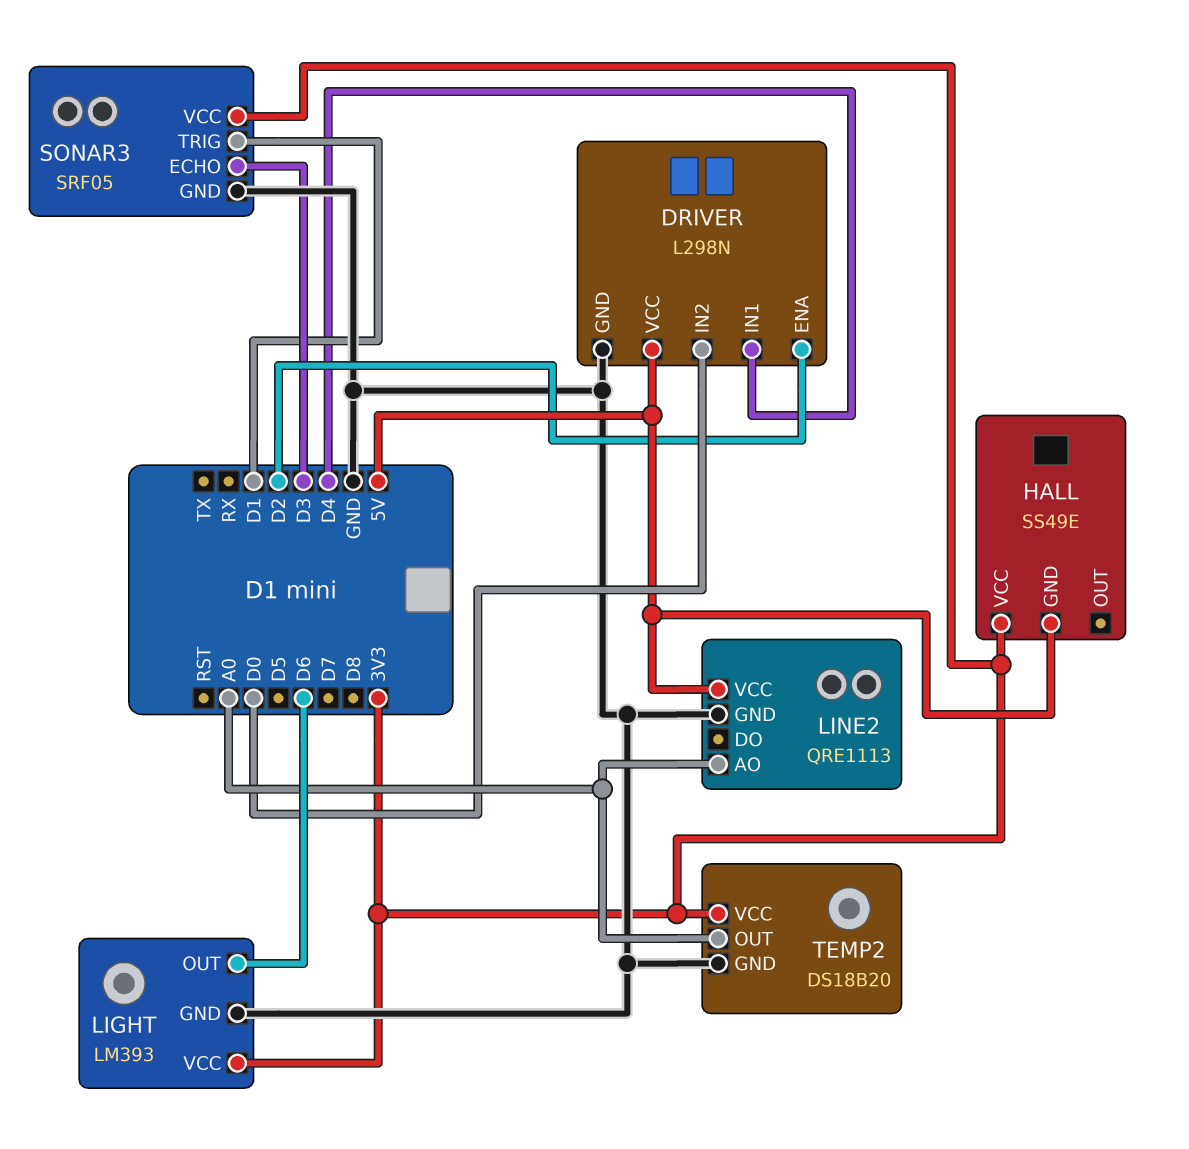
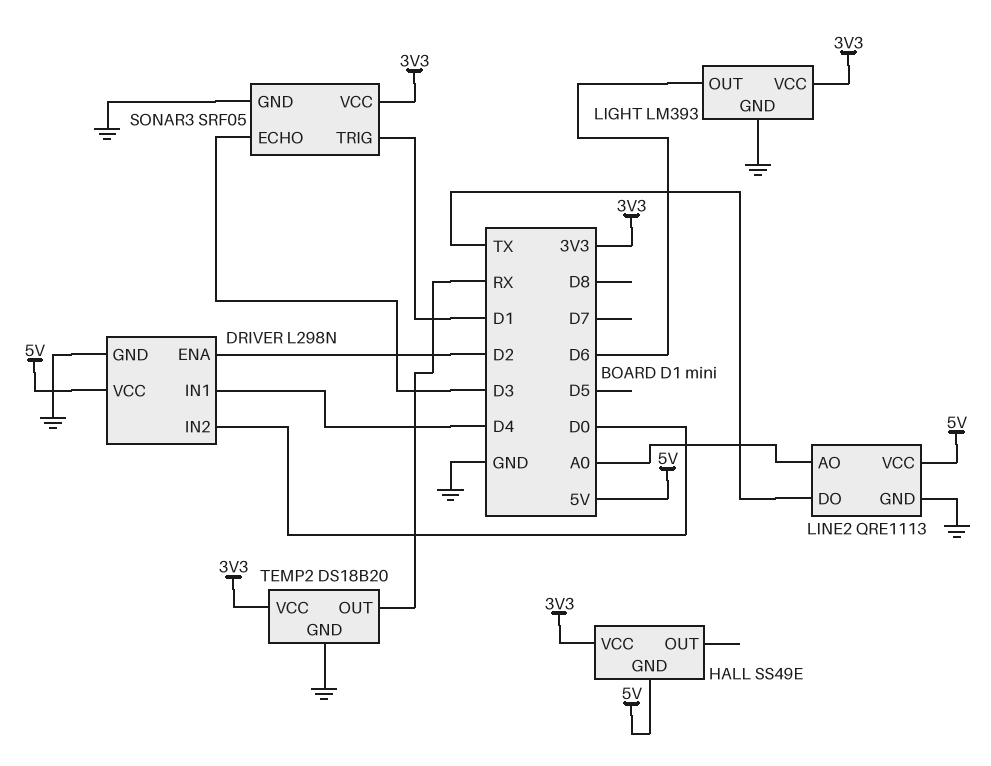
LINE2 pin DO: none -> TX
TEMP2 pin OUT: A0 -> RX

